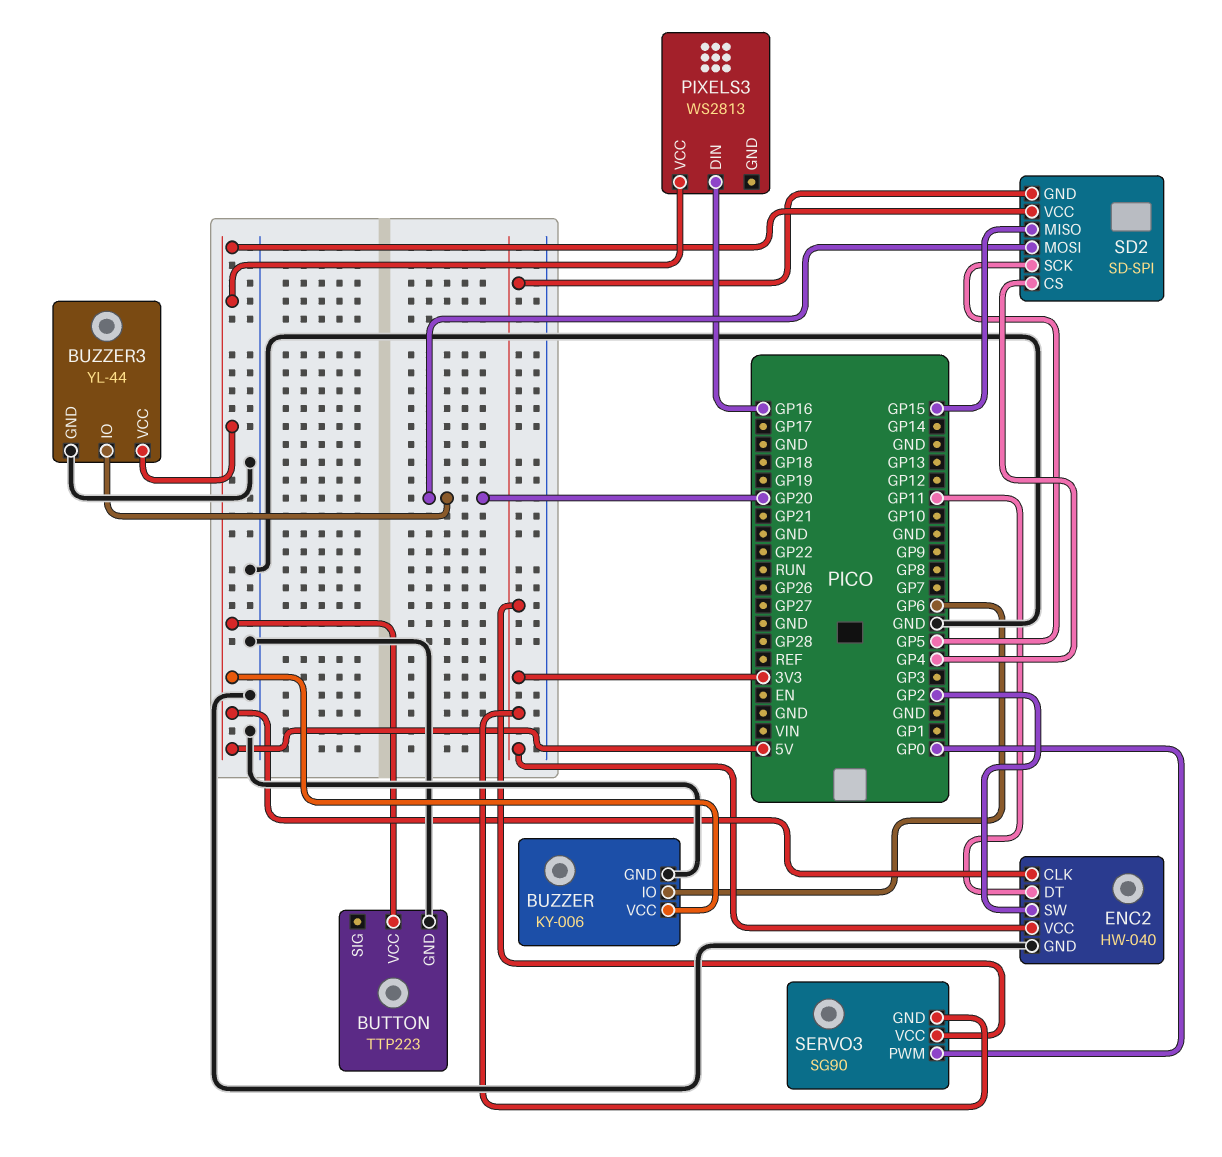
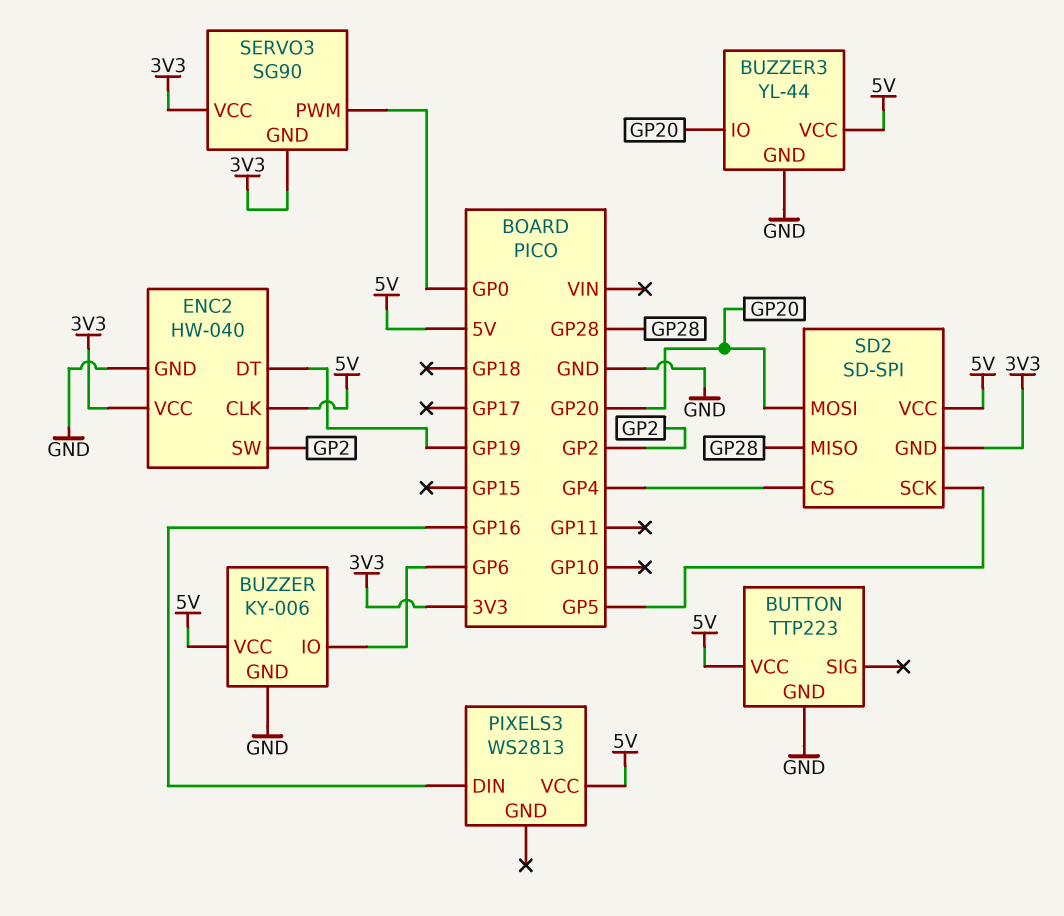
ENC2 pin DT: GP11 -> GP19
SD2 pin MISO: GP15 -> GP28

